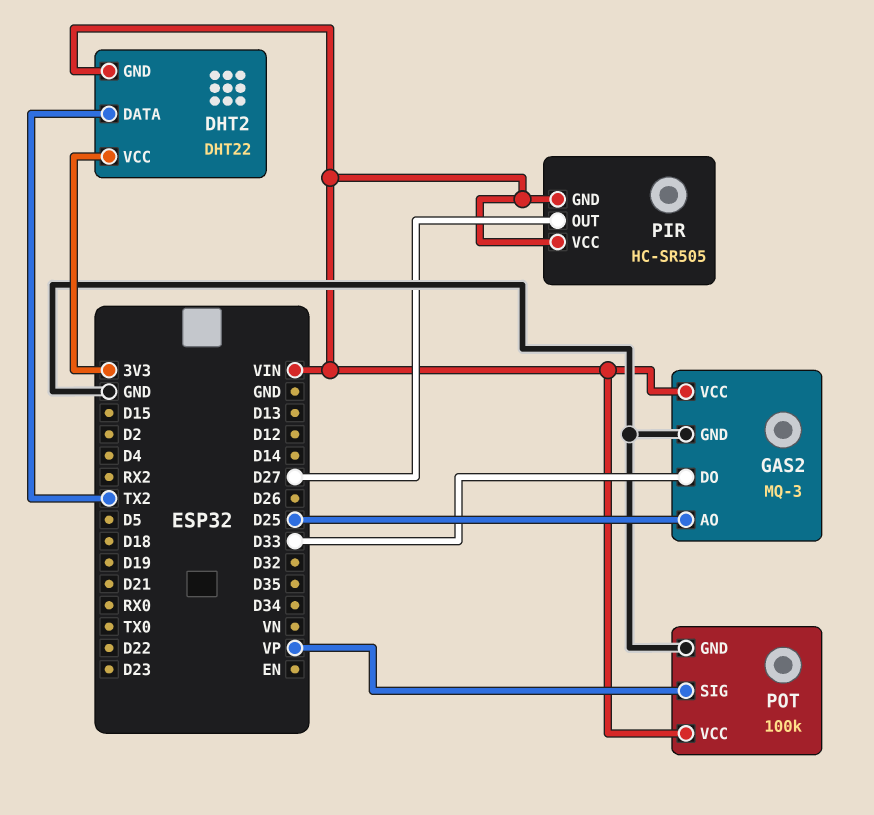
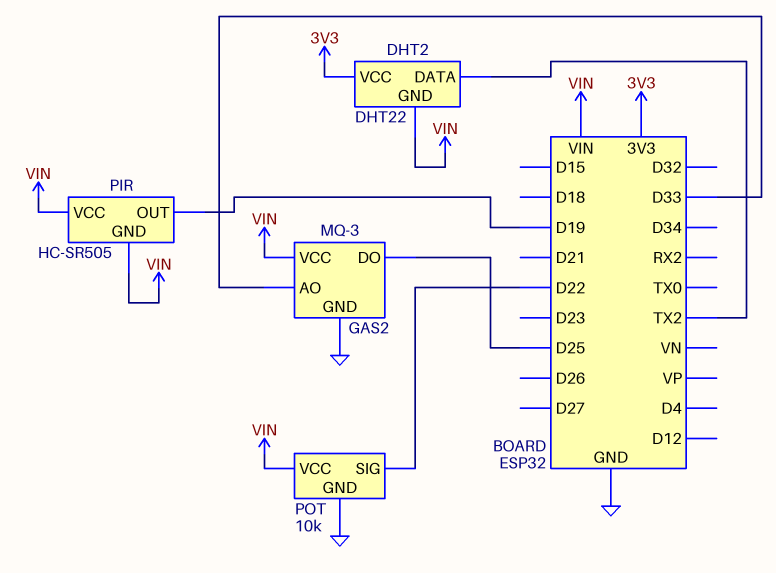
GAS2 pin AO: D25 -> D33
GAS2 pin DO: D33 -> D25
PIR pin OUT: D27 -> D19
POT: 100k -> 10k
POT pin SIG: VP -> D22

